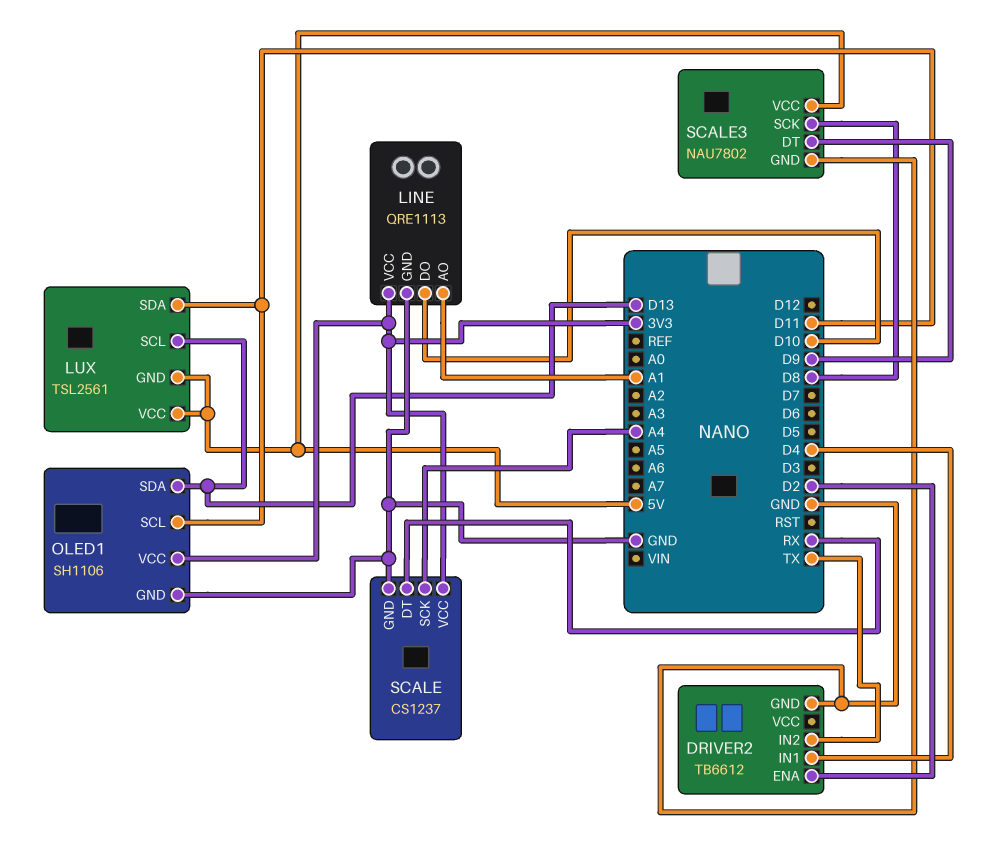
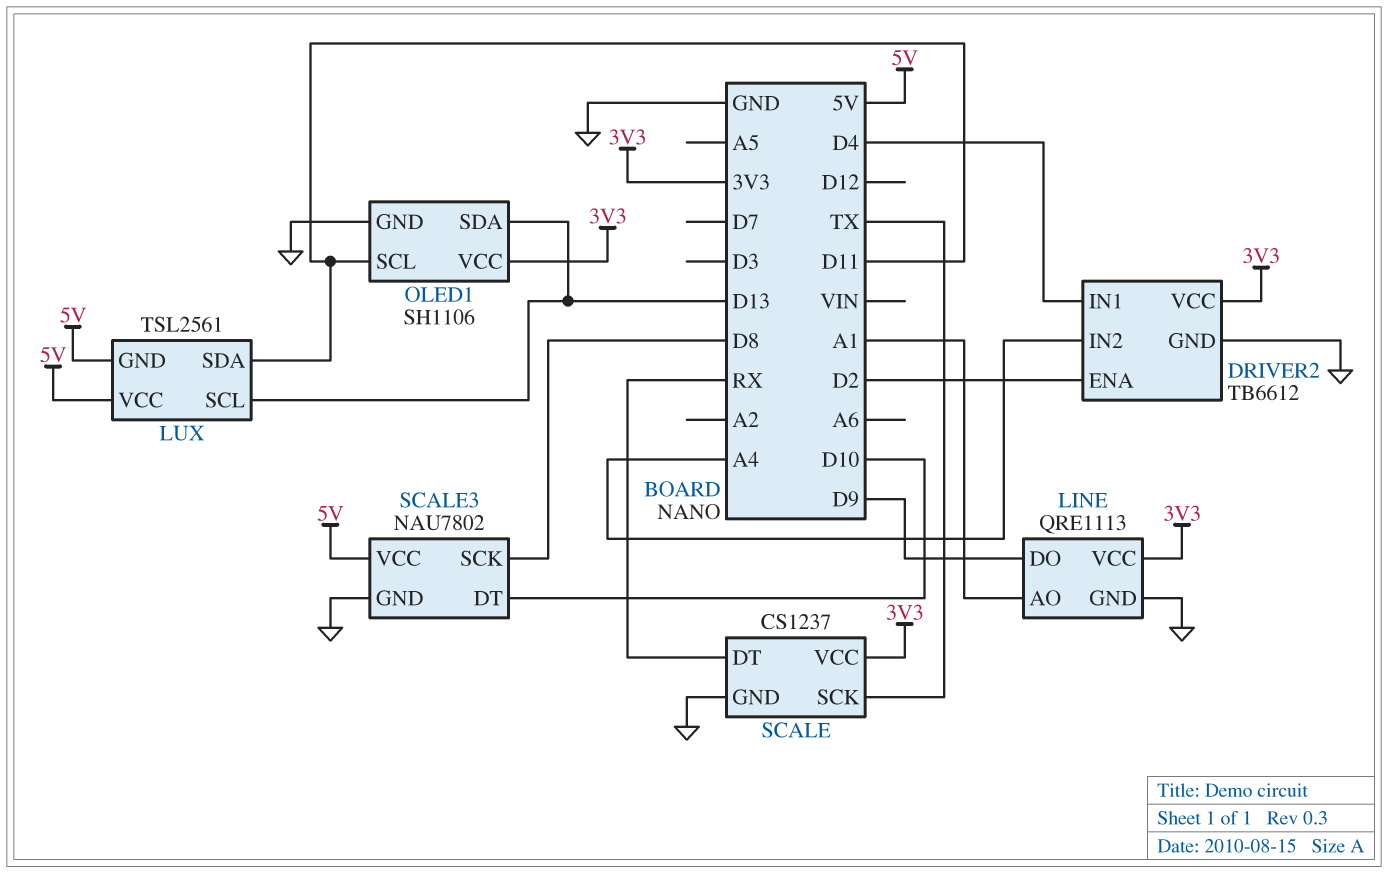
DRIVER2 pin IN2: TX -> A4
DRIVER2 pin VCC: none -> 3V3
LINE pin DO: D10 -> D9
SCALE pin SCK: A4 -> TX
SCALE3 pin DT: D9 -> D10

